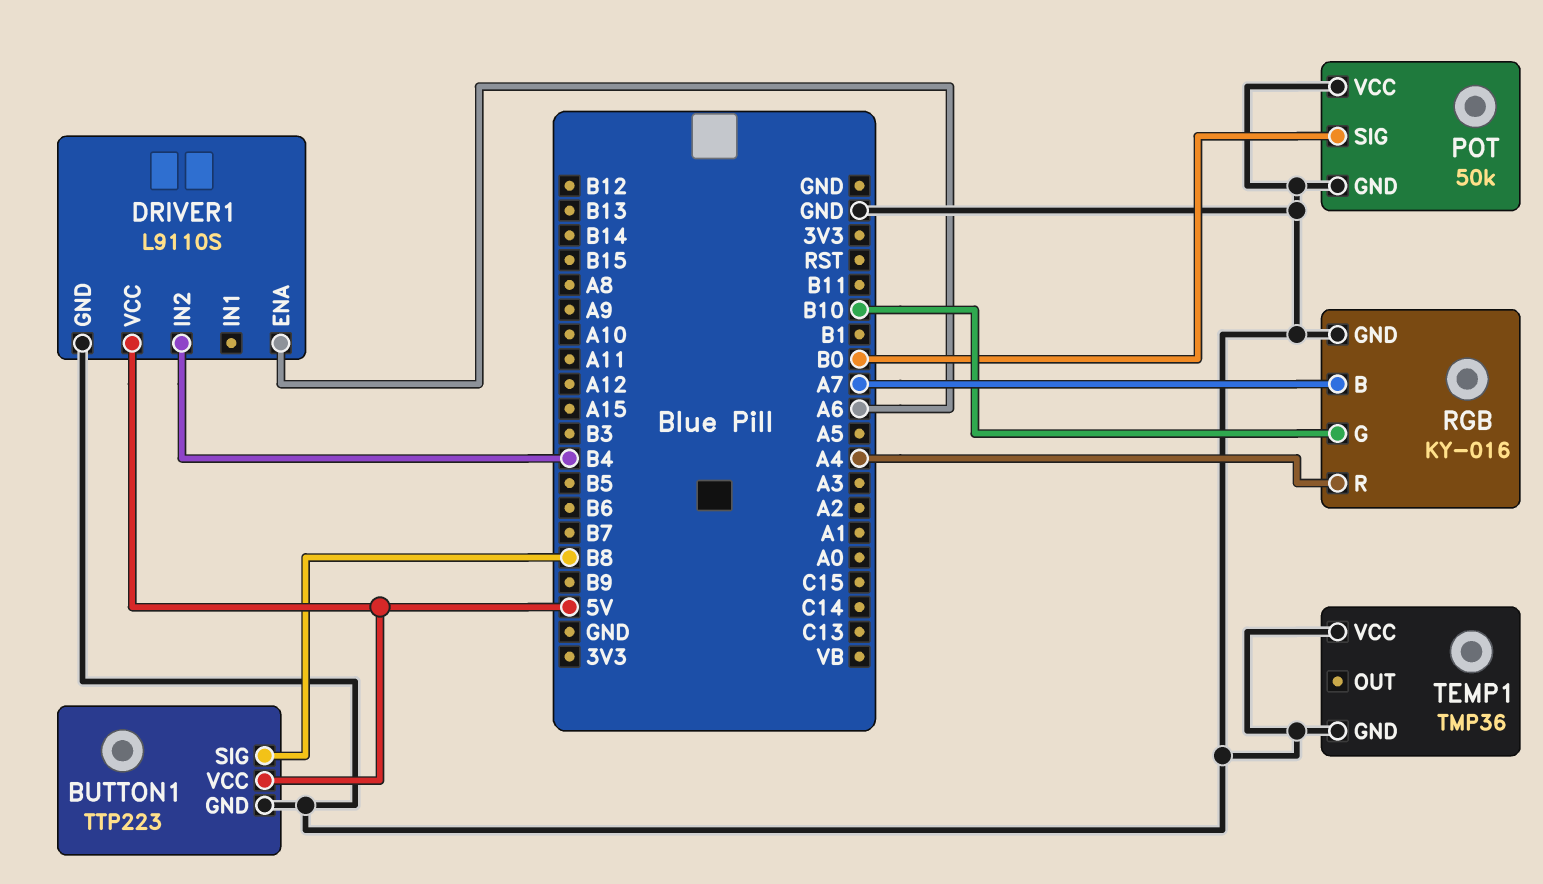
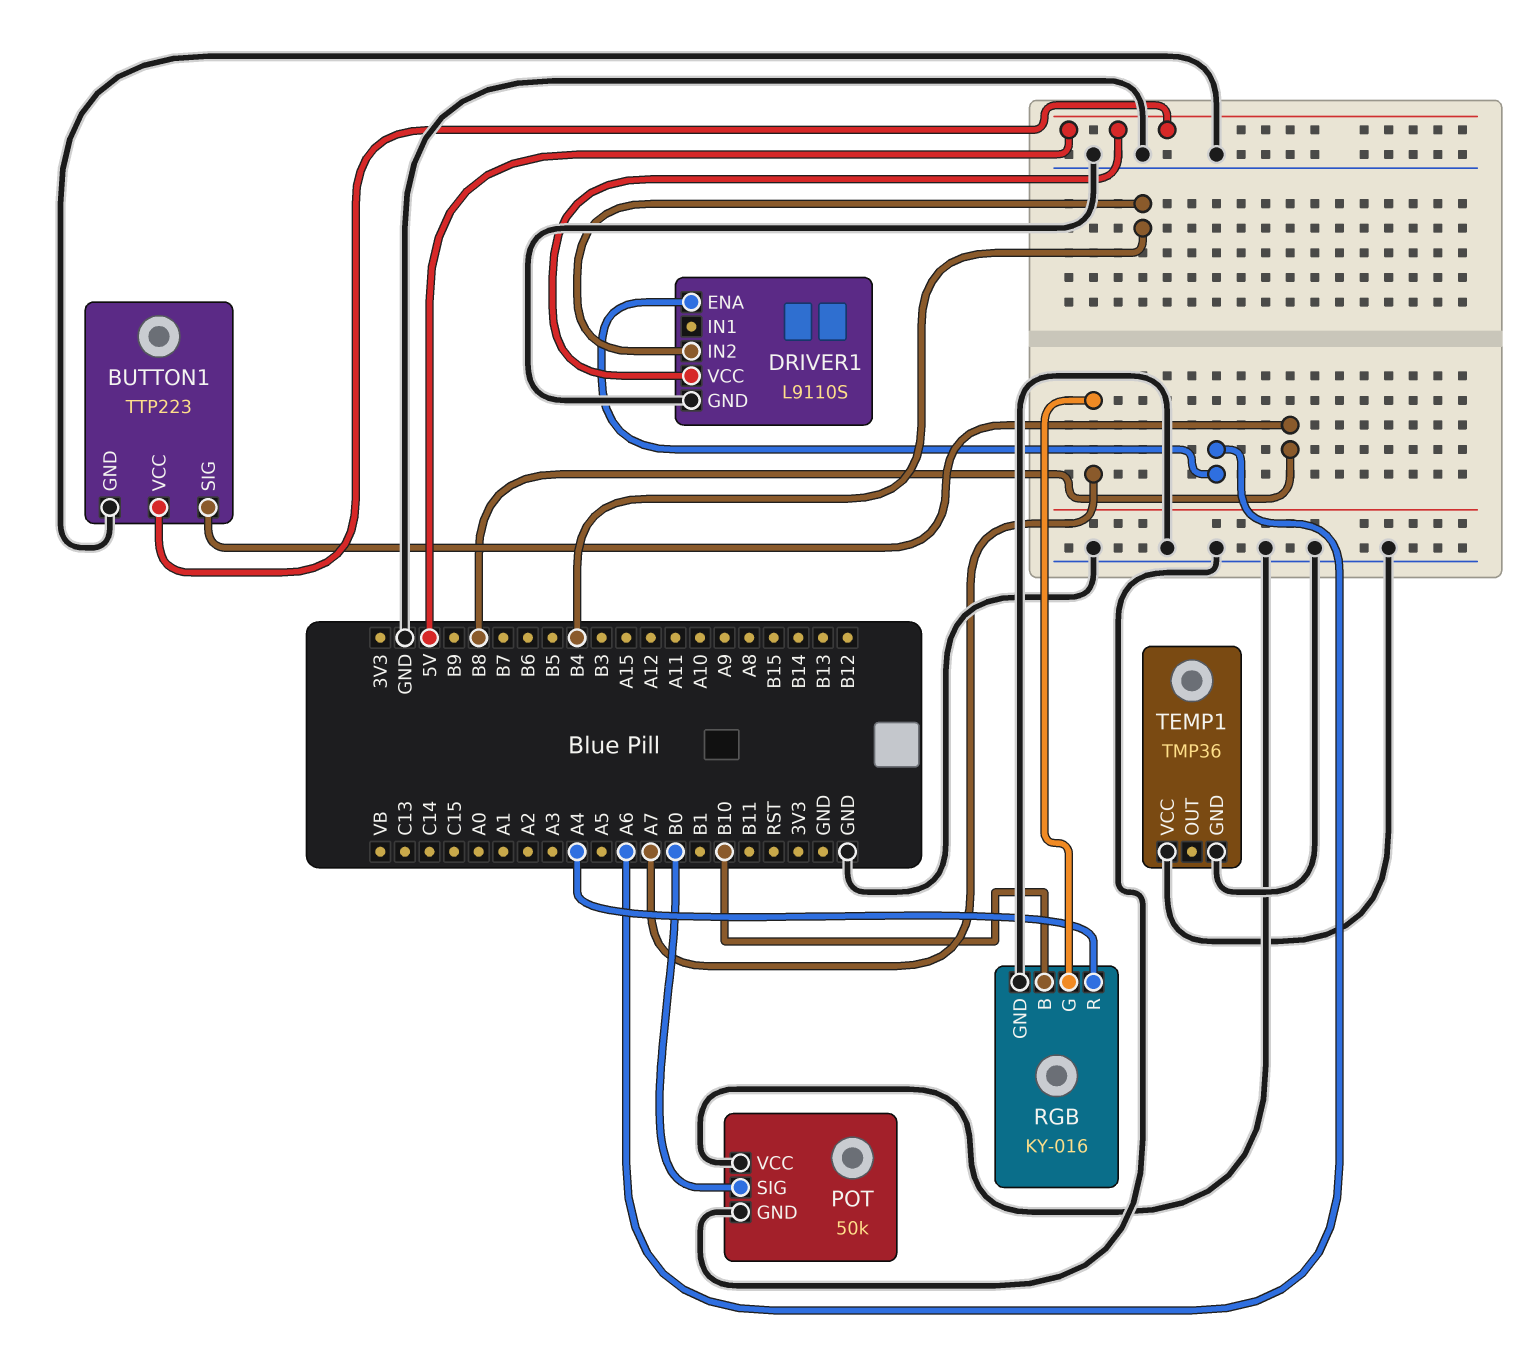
RGB pin B: A7 -> B10
RGB pin G: B10 -> A7

